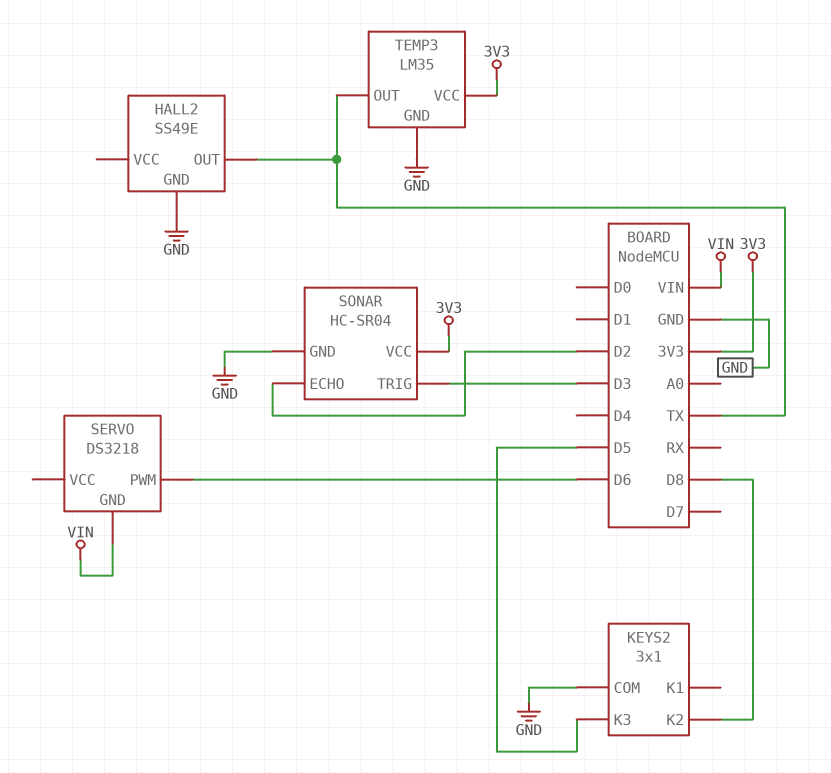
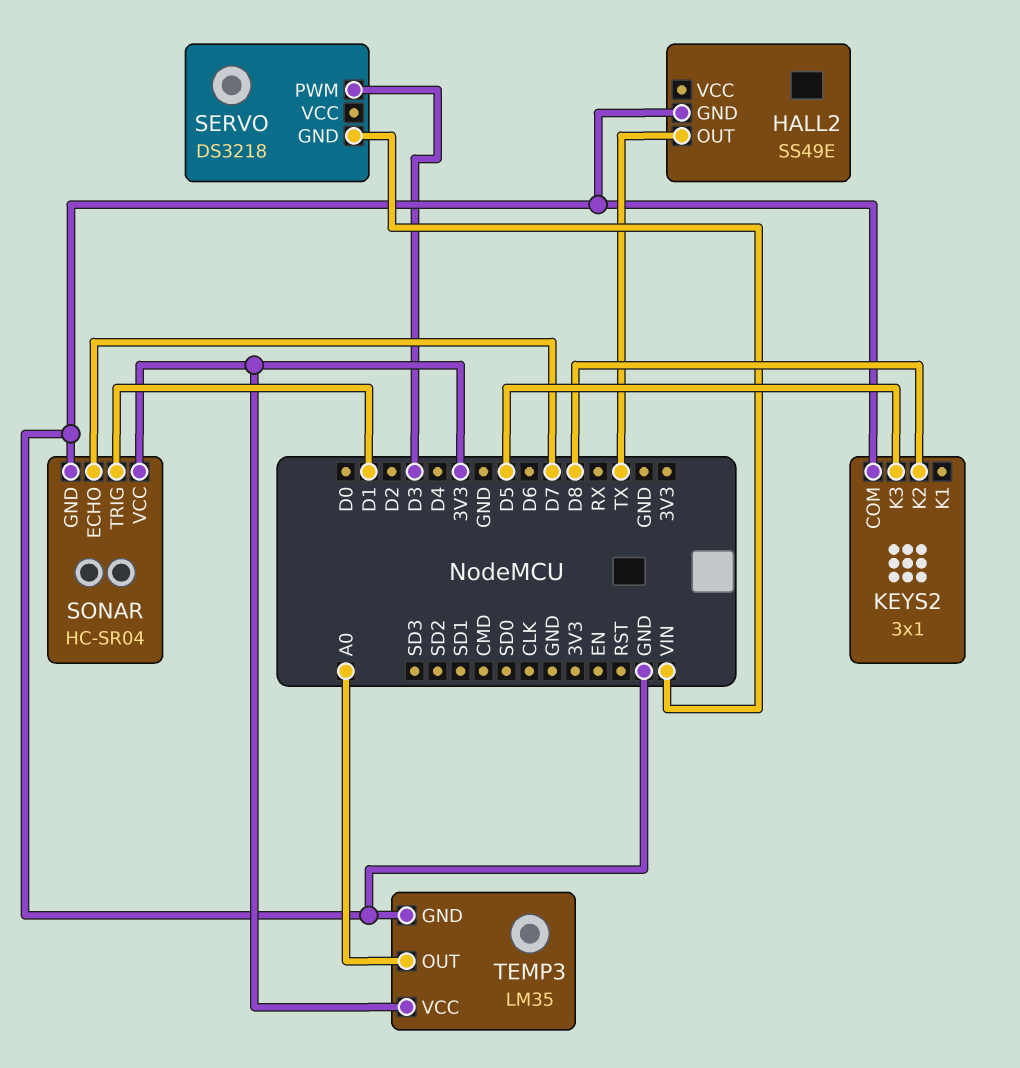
SERVO pin PWM: D6 -> D3
SONAR pin ECHO: D2 -> D7
SONAR pin TRIG: D3 -> D1
TEMP3 pin OUT: TX -> A0

